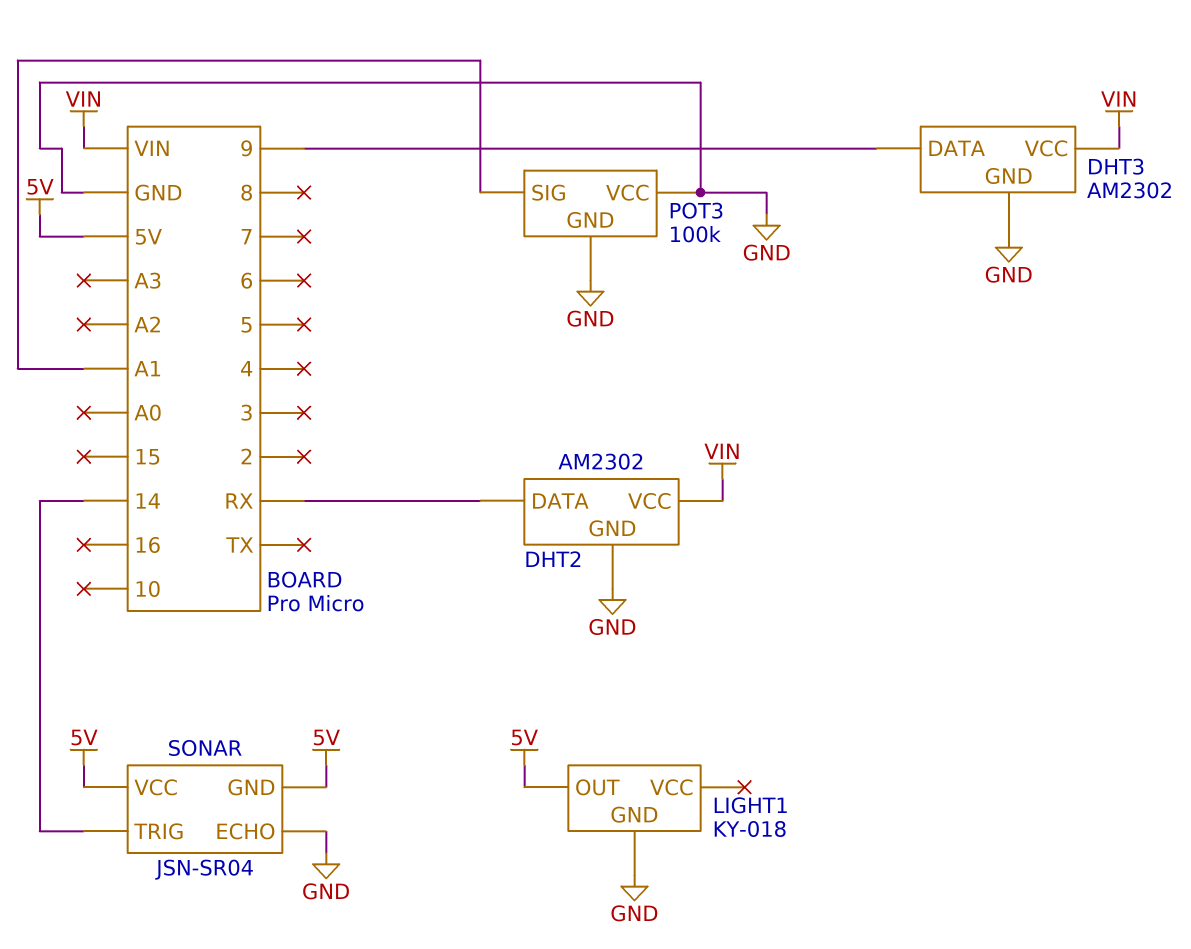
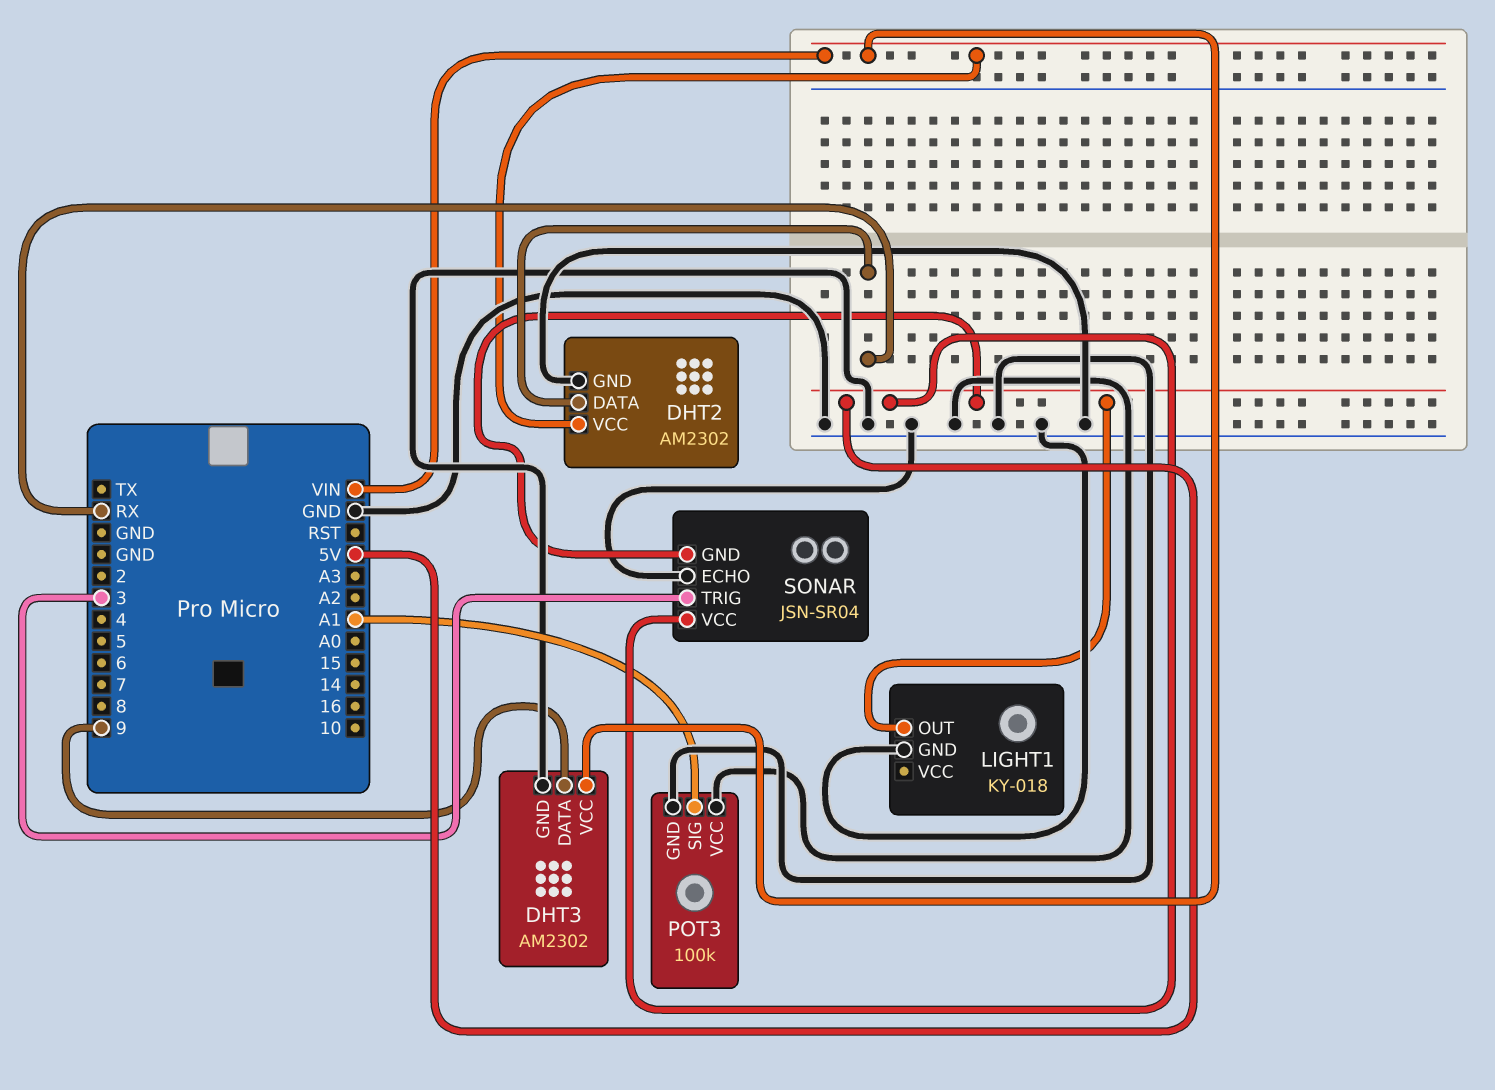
SONAR pin TRIG: 14 -> 3

